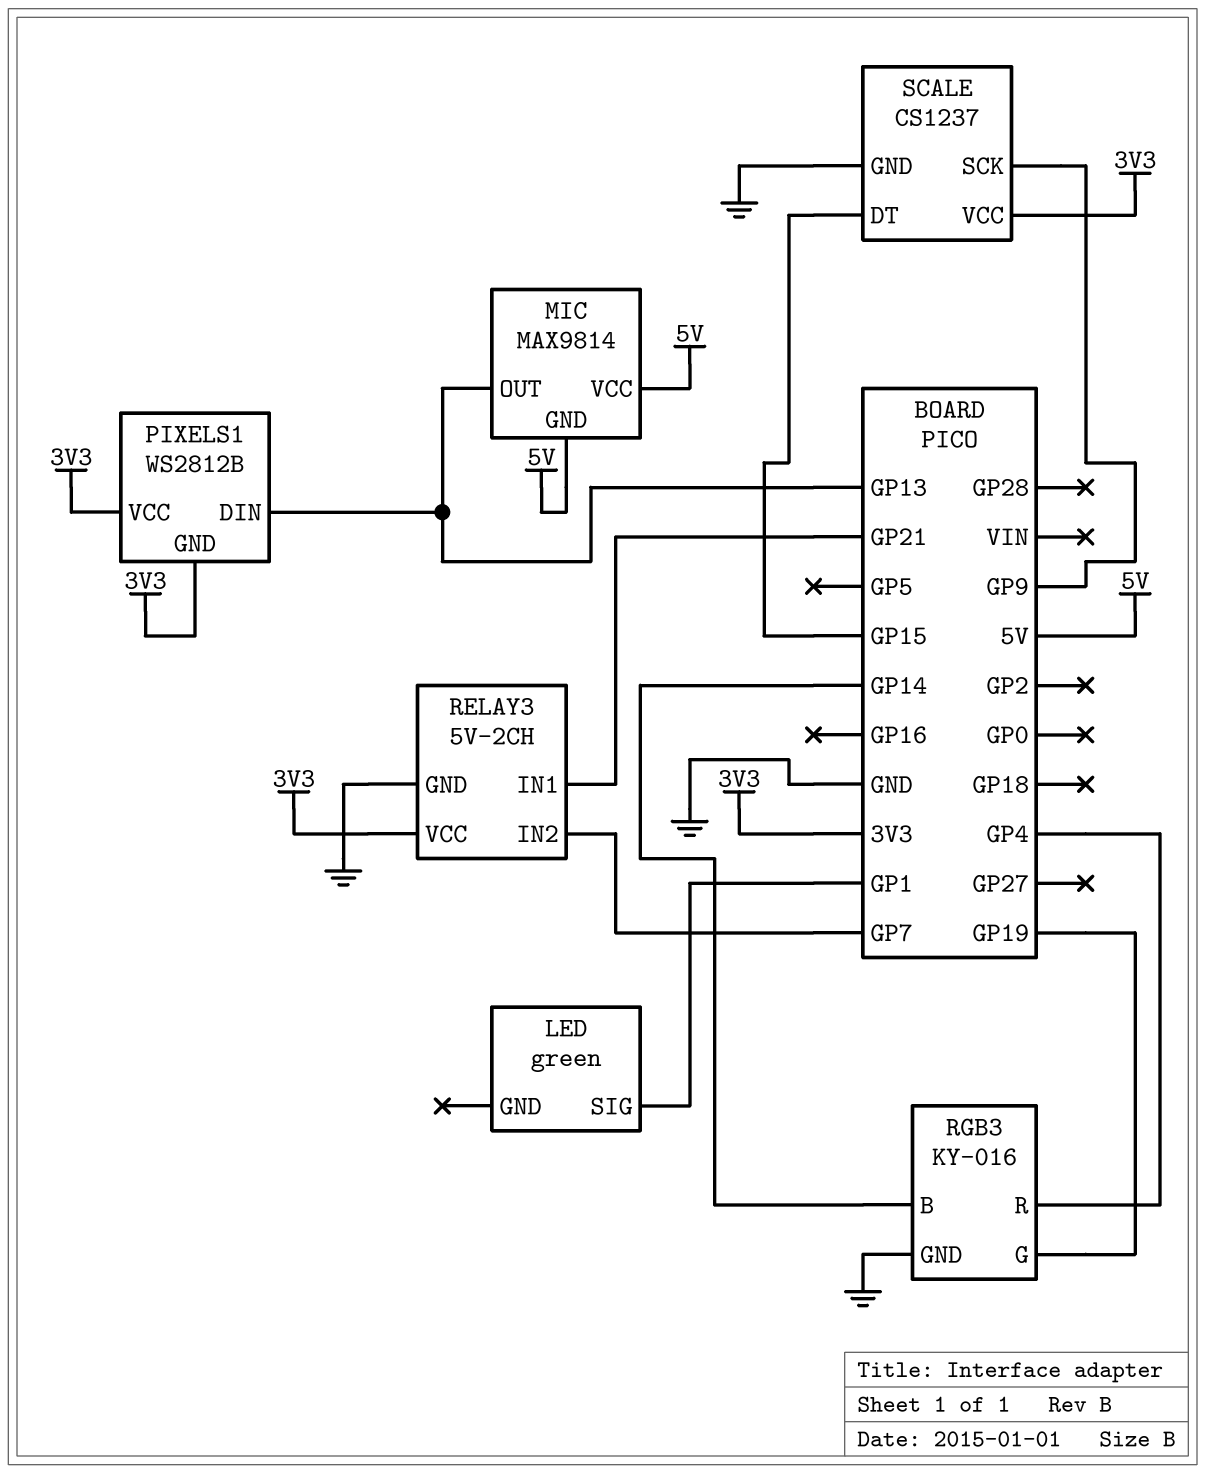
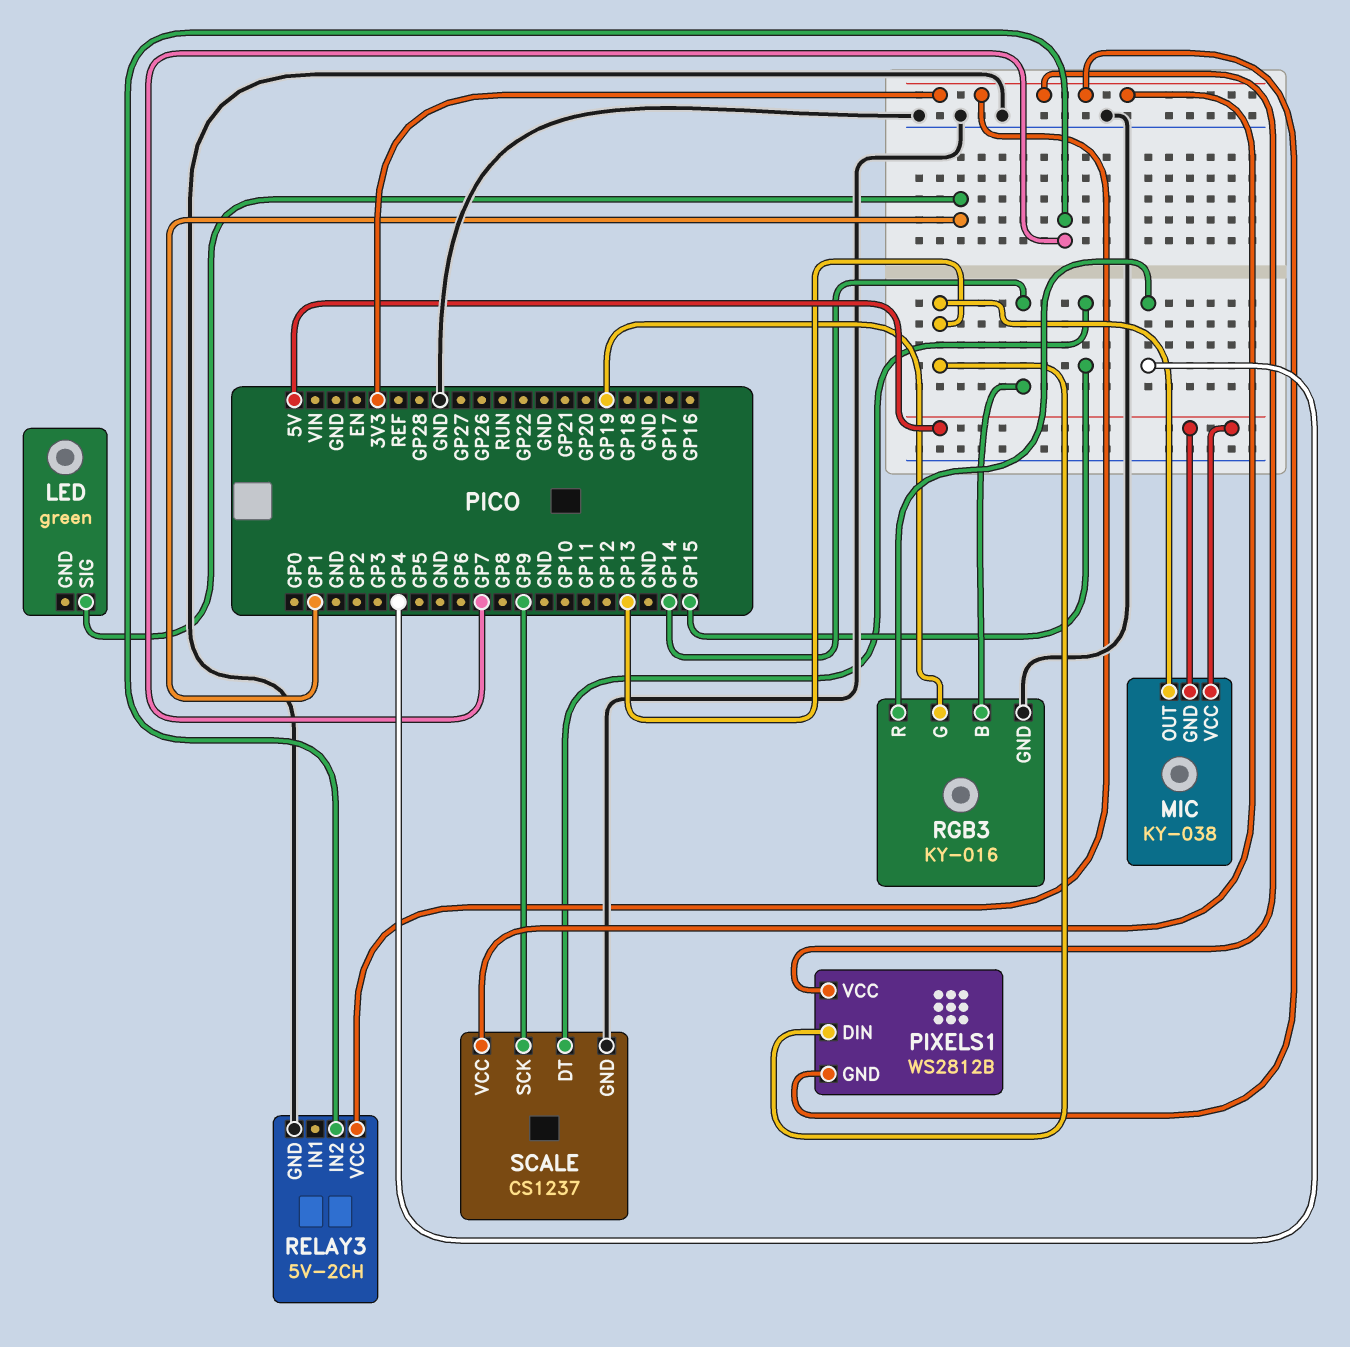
MIC: MAX9814 -> KY-038
RELAY3 pin IN1: GP21 -> none

